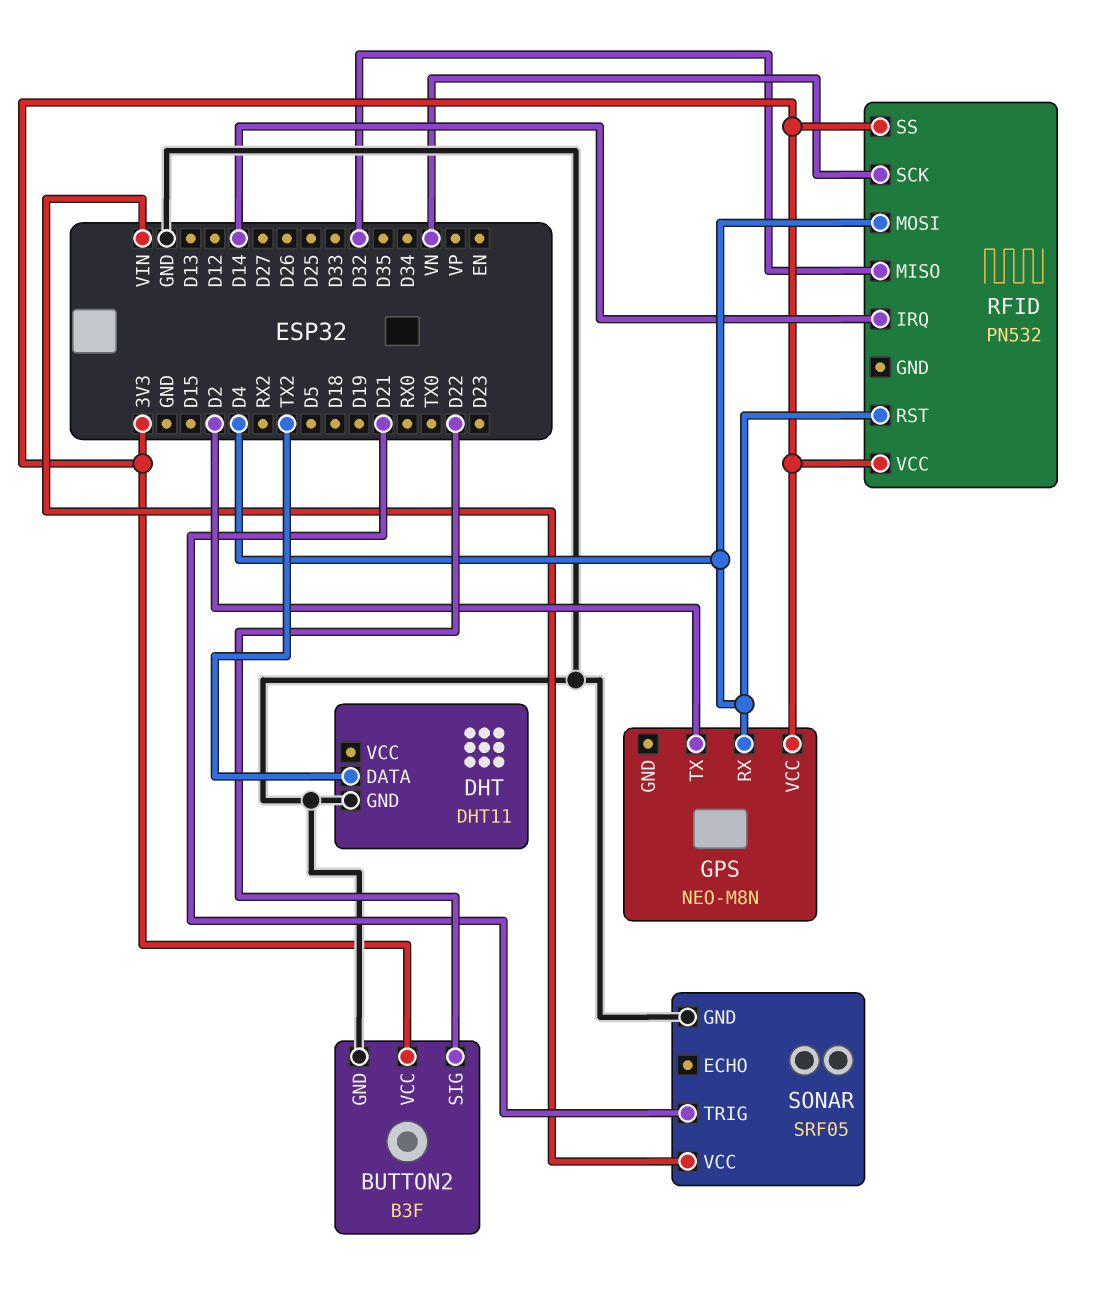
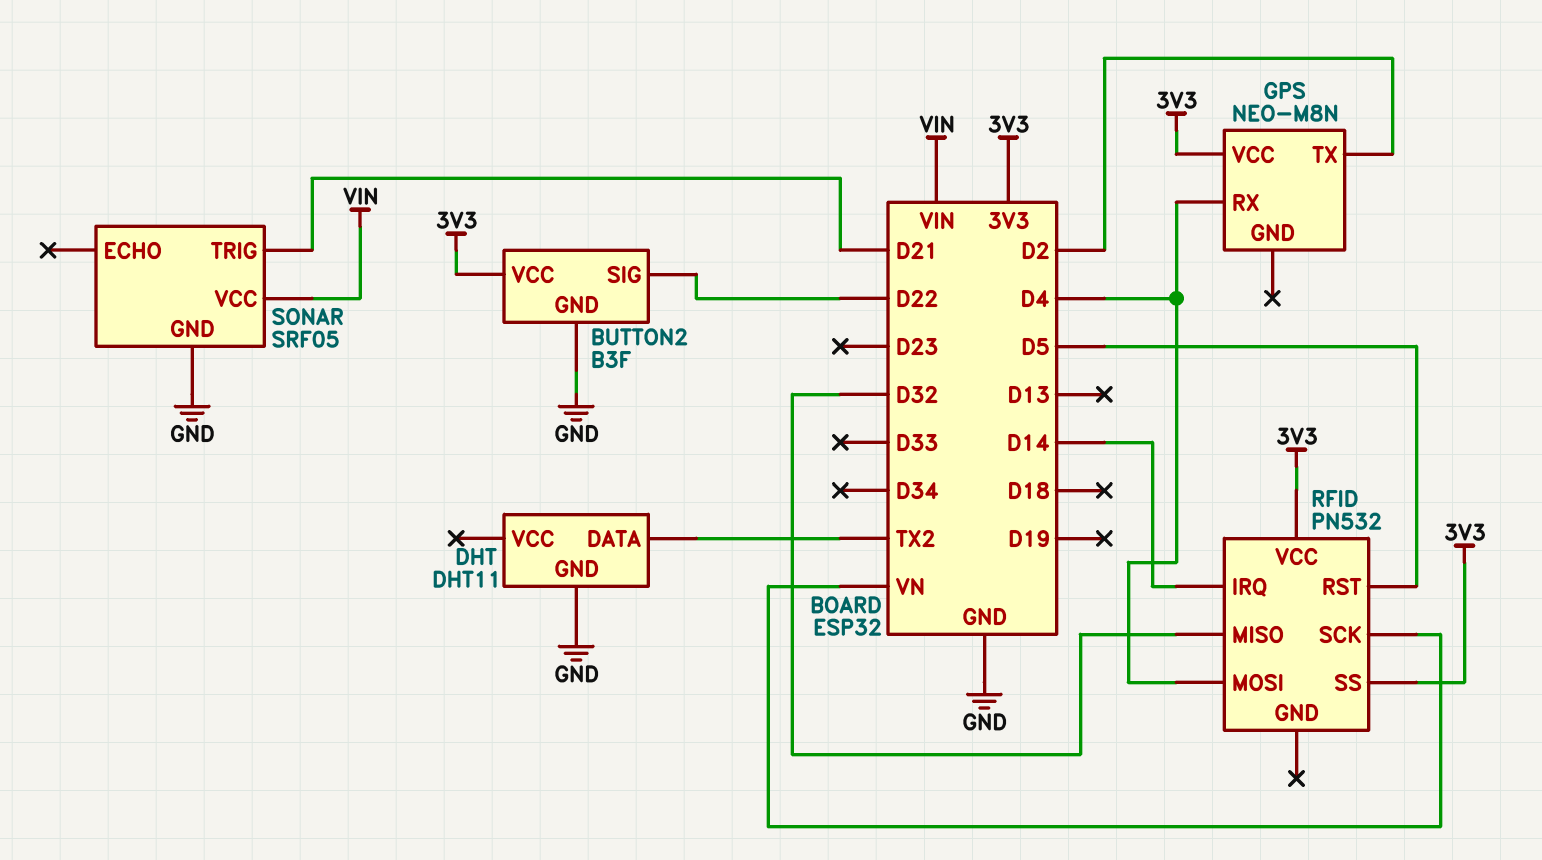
RFID pin RST: D4 -> D5

